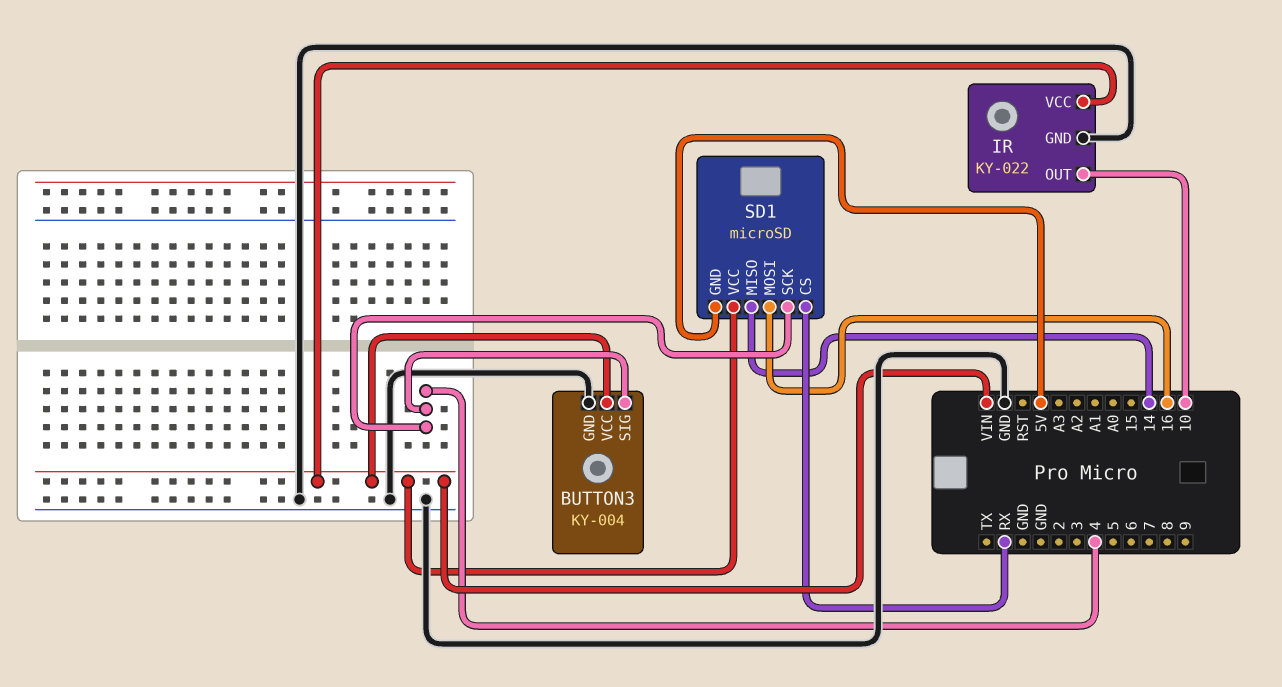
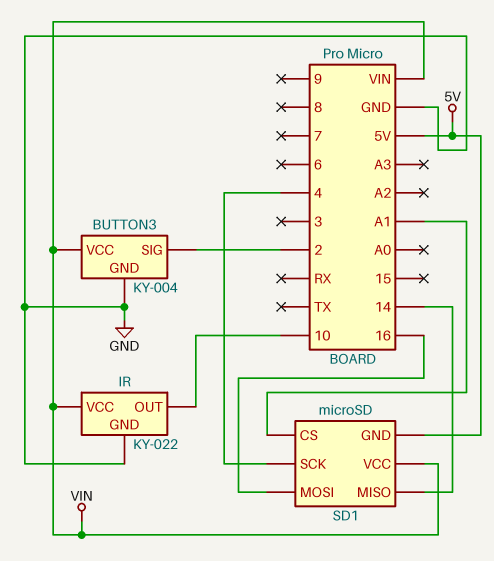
BUTTON3 pin SIG: 4 -> 2
SD1 pin CS: RX -> A1

